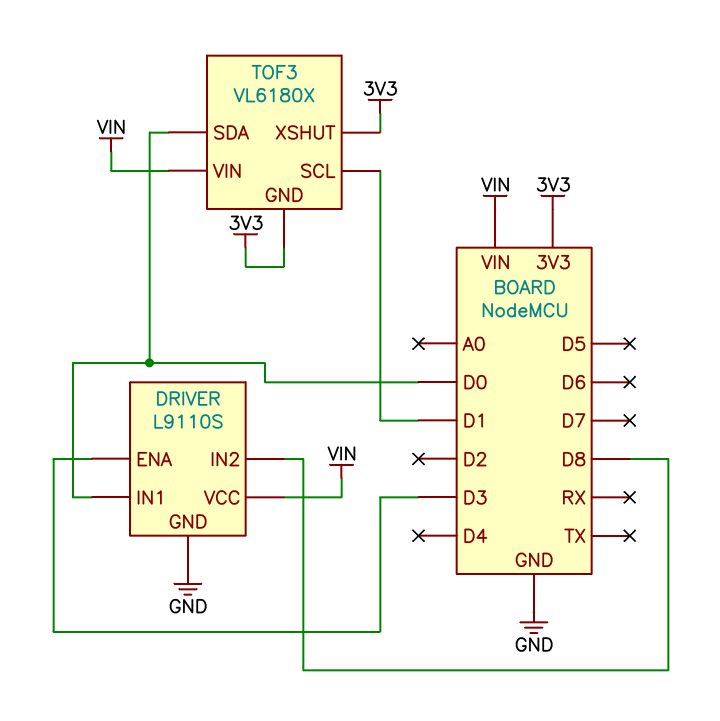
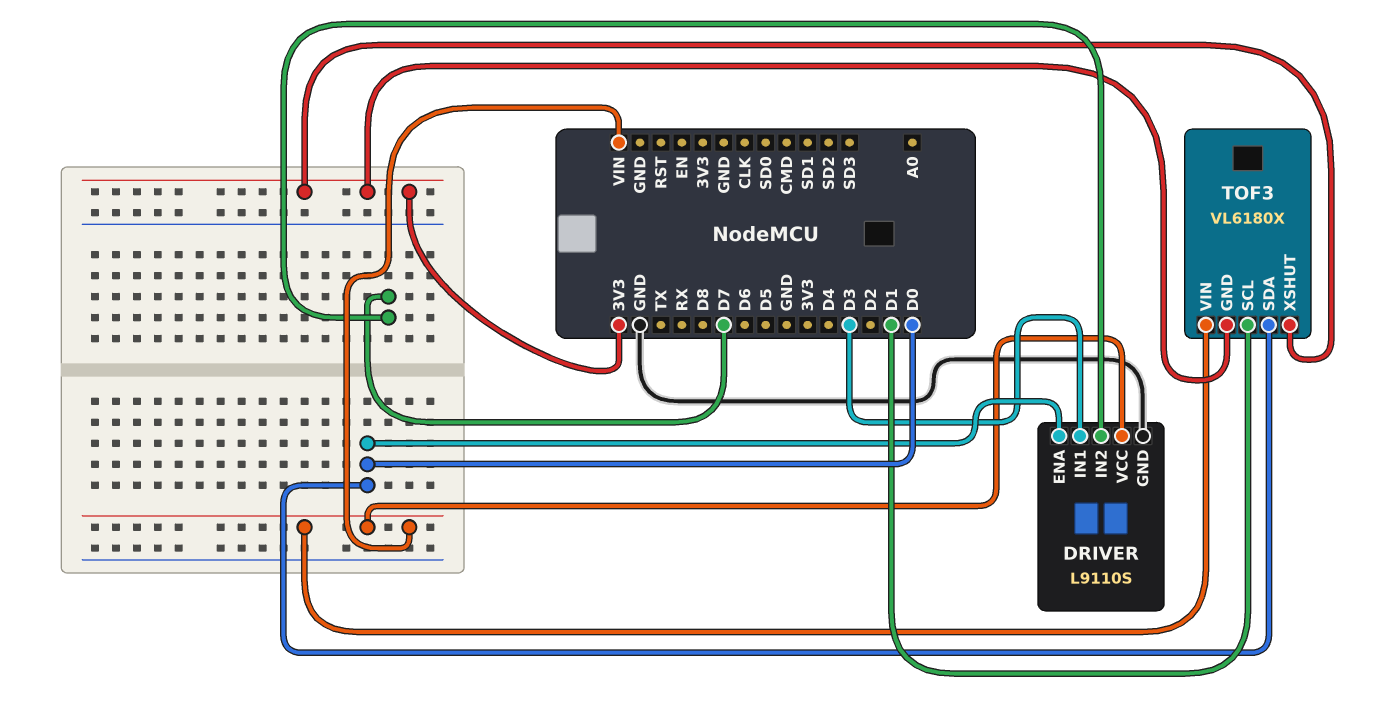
DRIVER pin ENA: D3 -> D0
DRIVER pin IN1: D0 -> D3
DRIVER pin IN2: D8 -> D7

